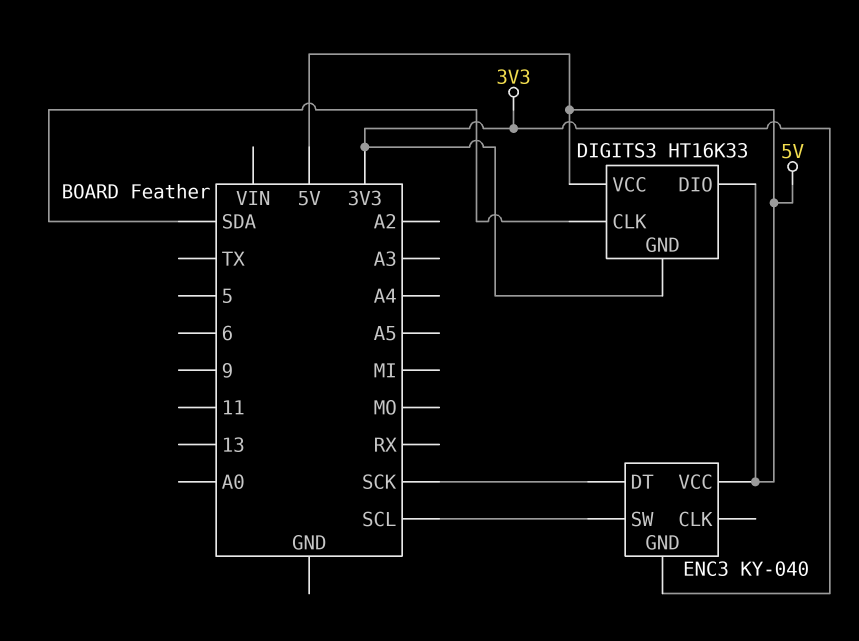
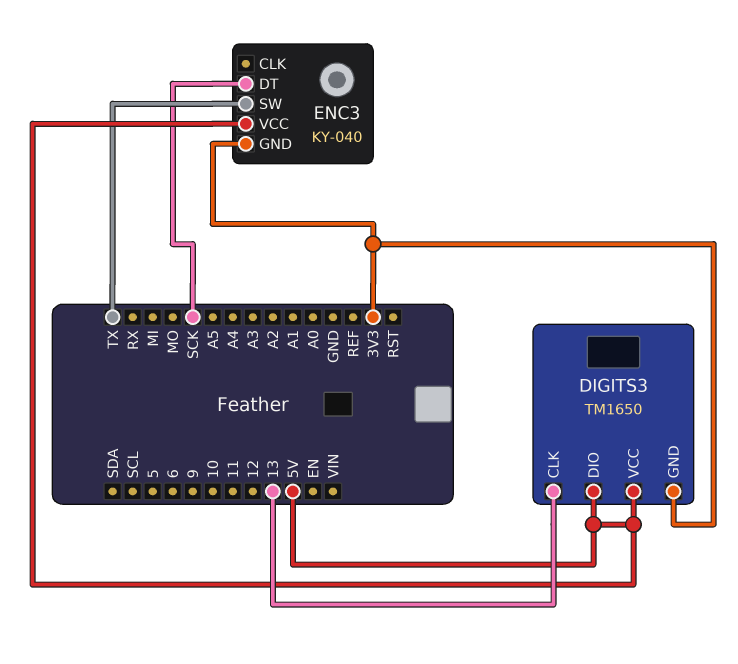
DIGITS3: HT16K33 -> TM1650
DIGITS3 pin CLK: SDA -> 13
ENC3 pin SW: SCL -> TX

